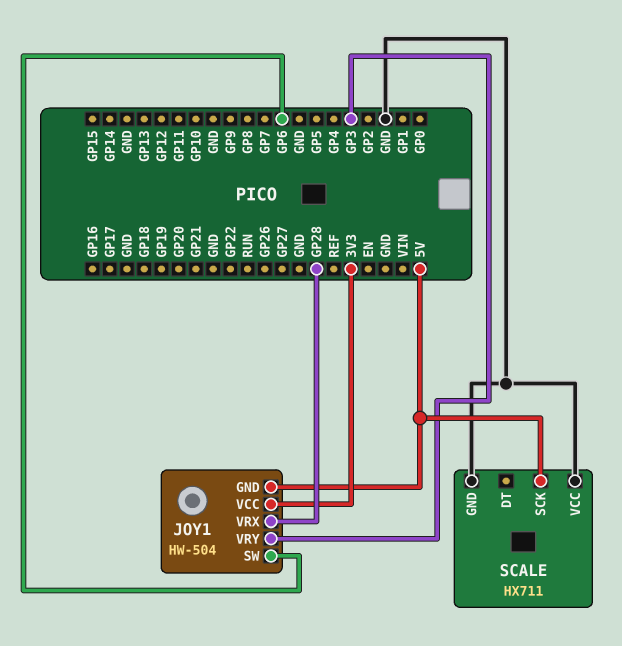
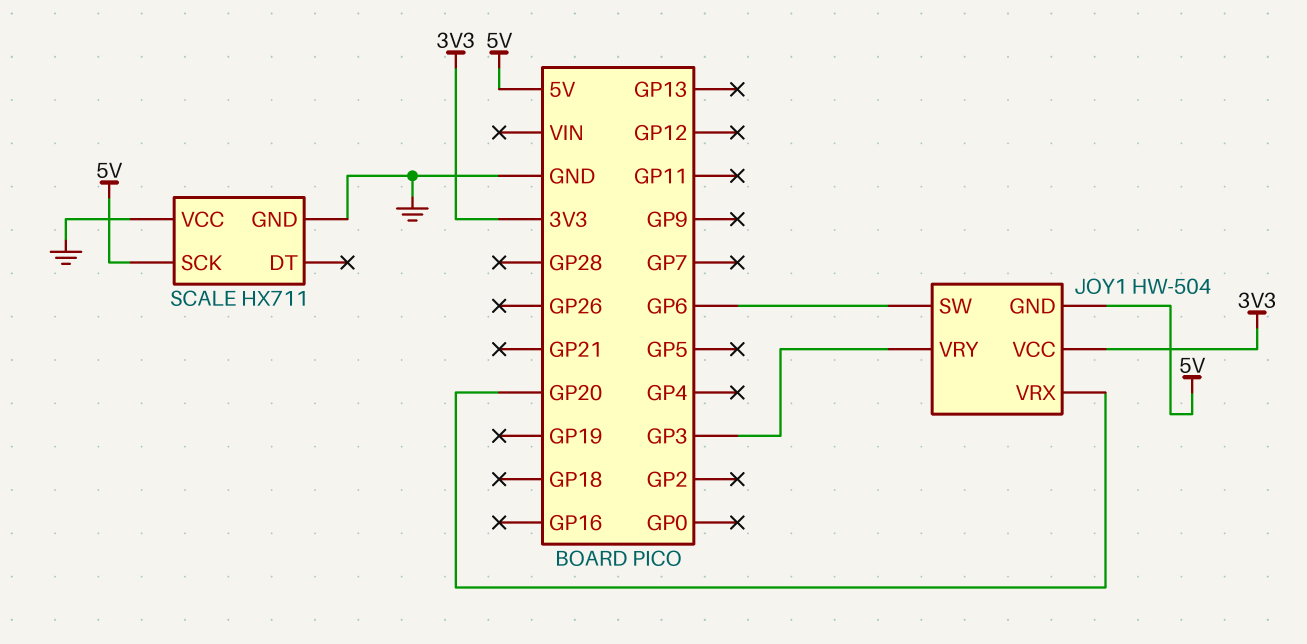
JOY1 pin VRX: GP28 -> GP20

